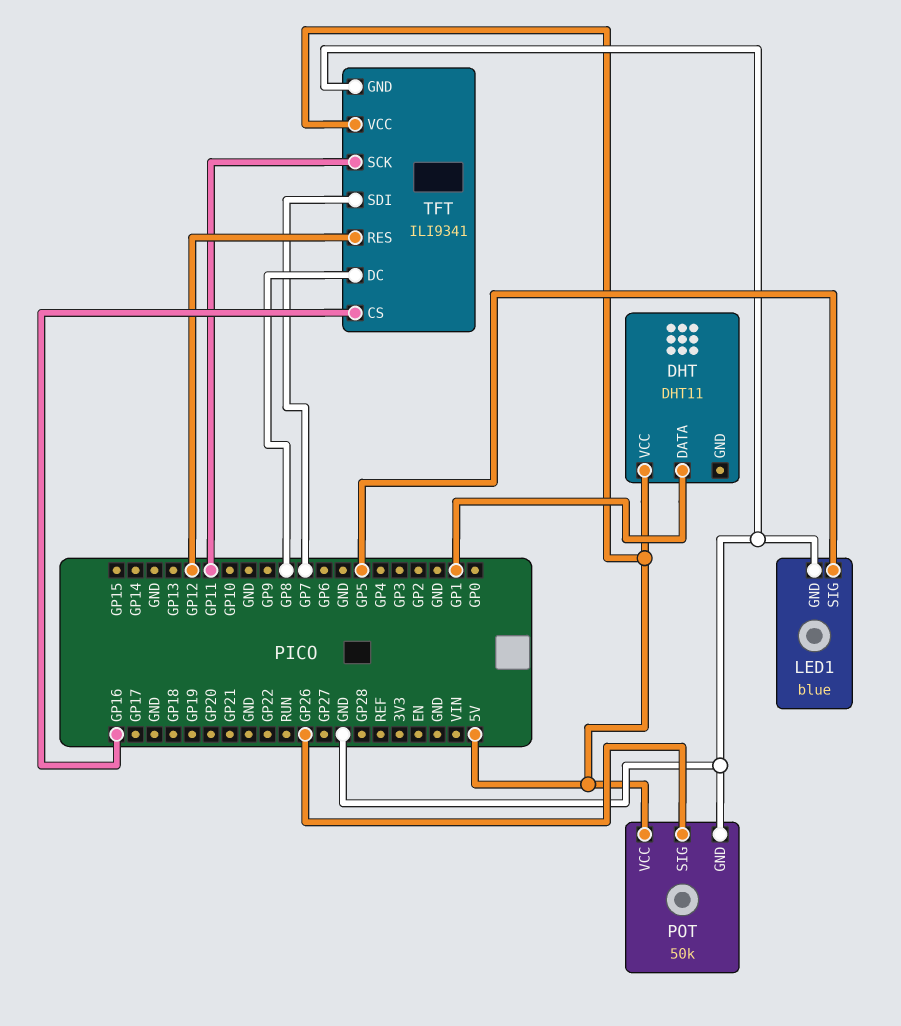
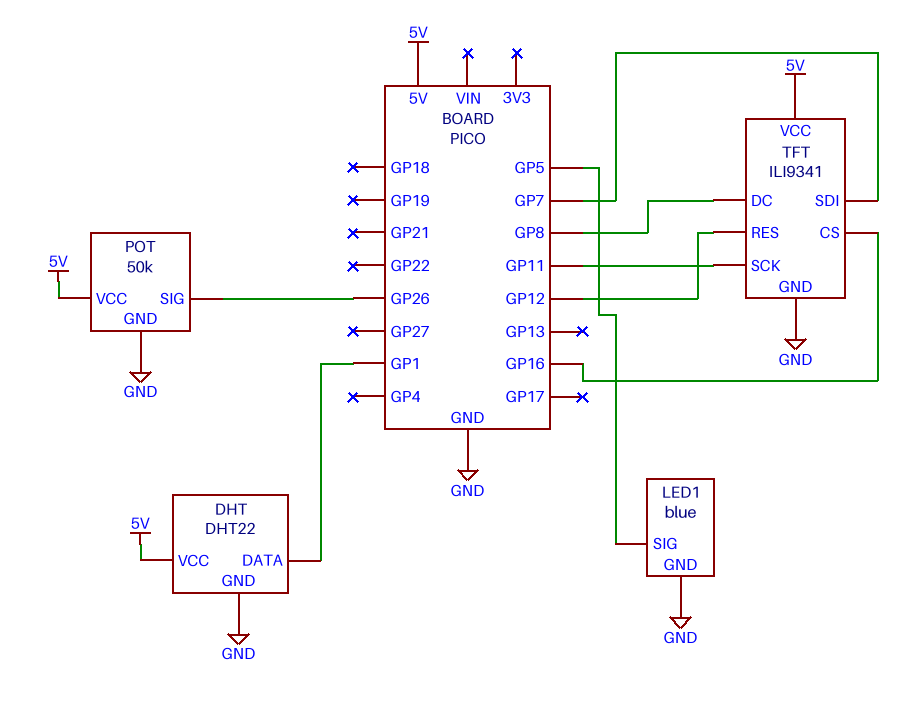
DHT: DHT11 -> DHT22
DHT pin GND: none -> GND

